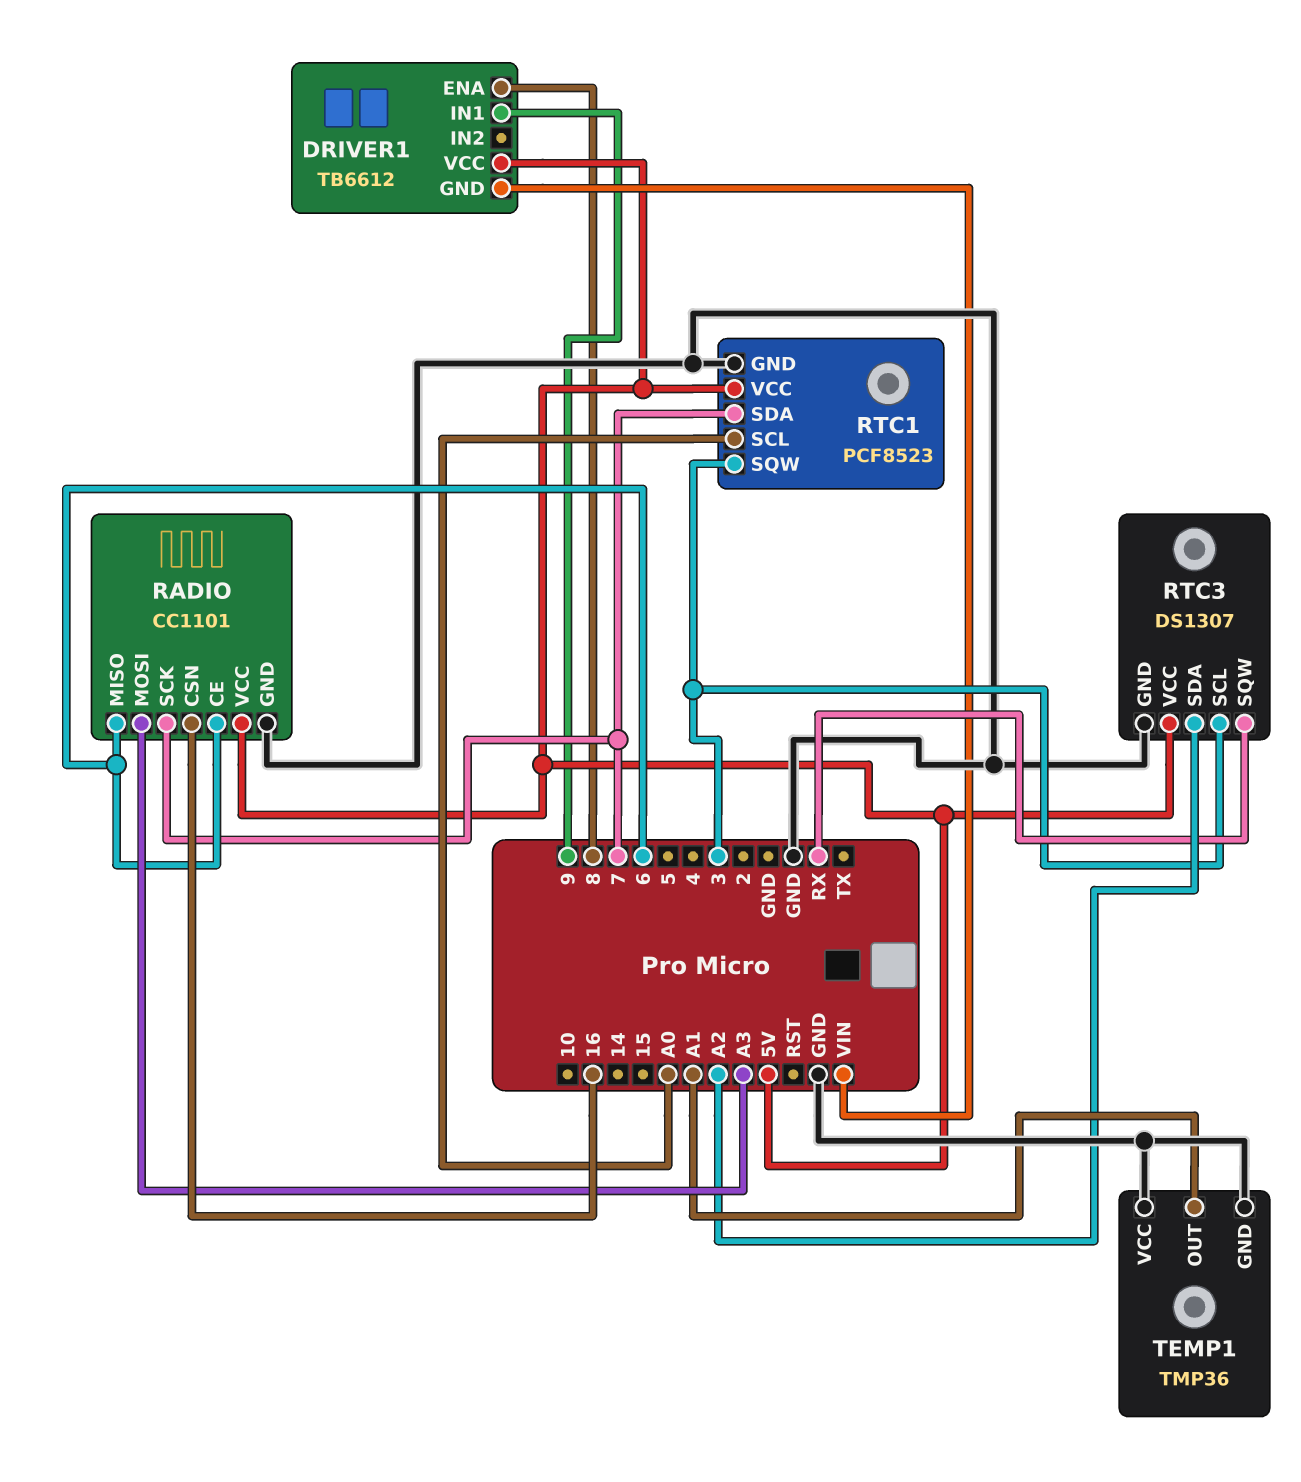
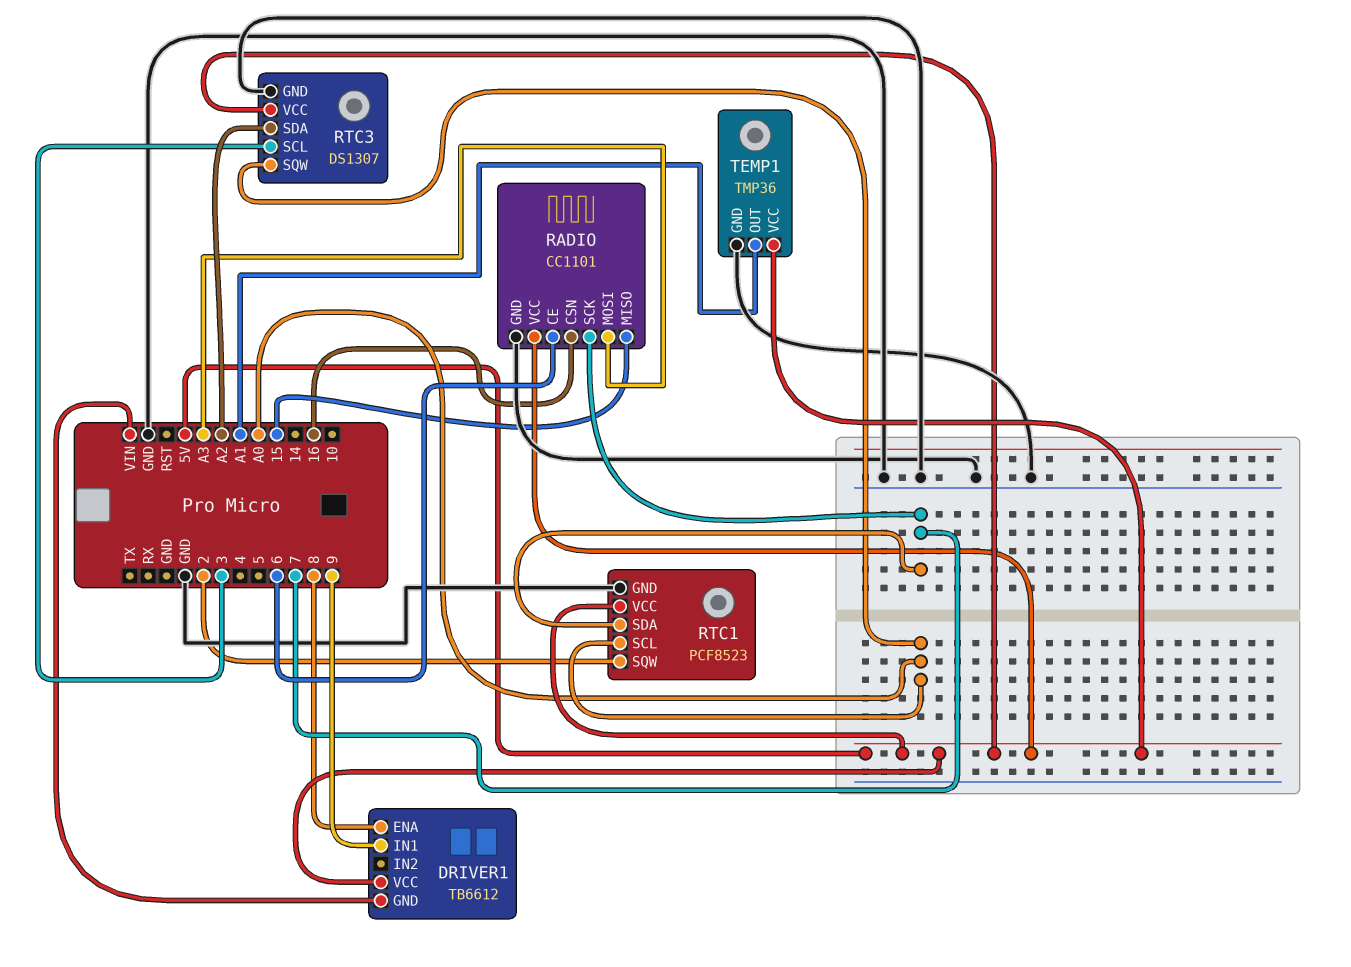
RADIO pin MISO: 6 -> 15
RTC1 pin SQW: 3 -> 2
RTC3 pin SQW: RX -> A0
TEMP1 pin VCC: GND -> 5V

